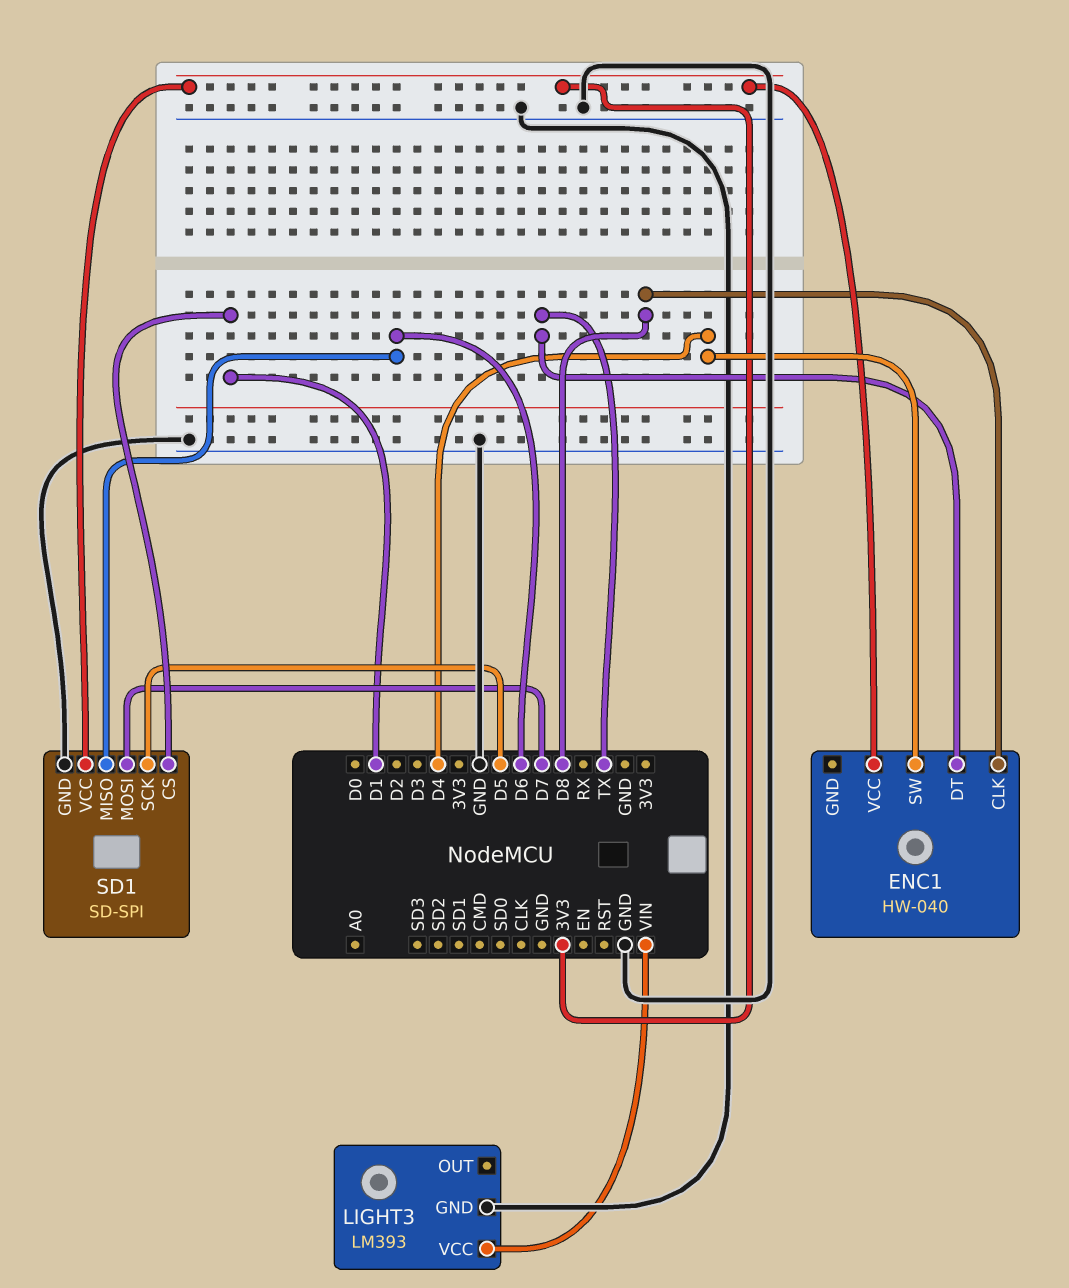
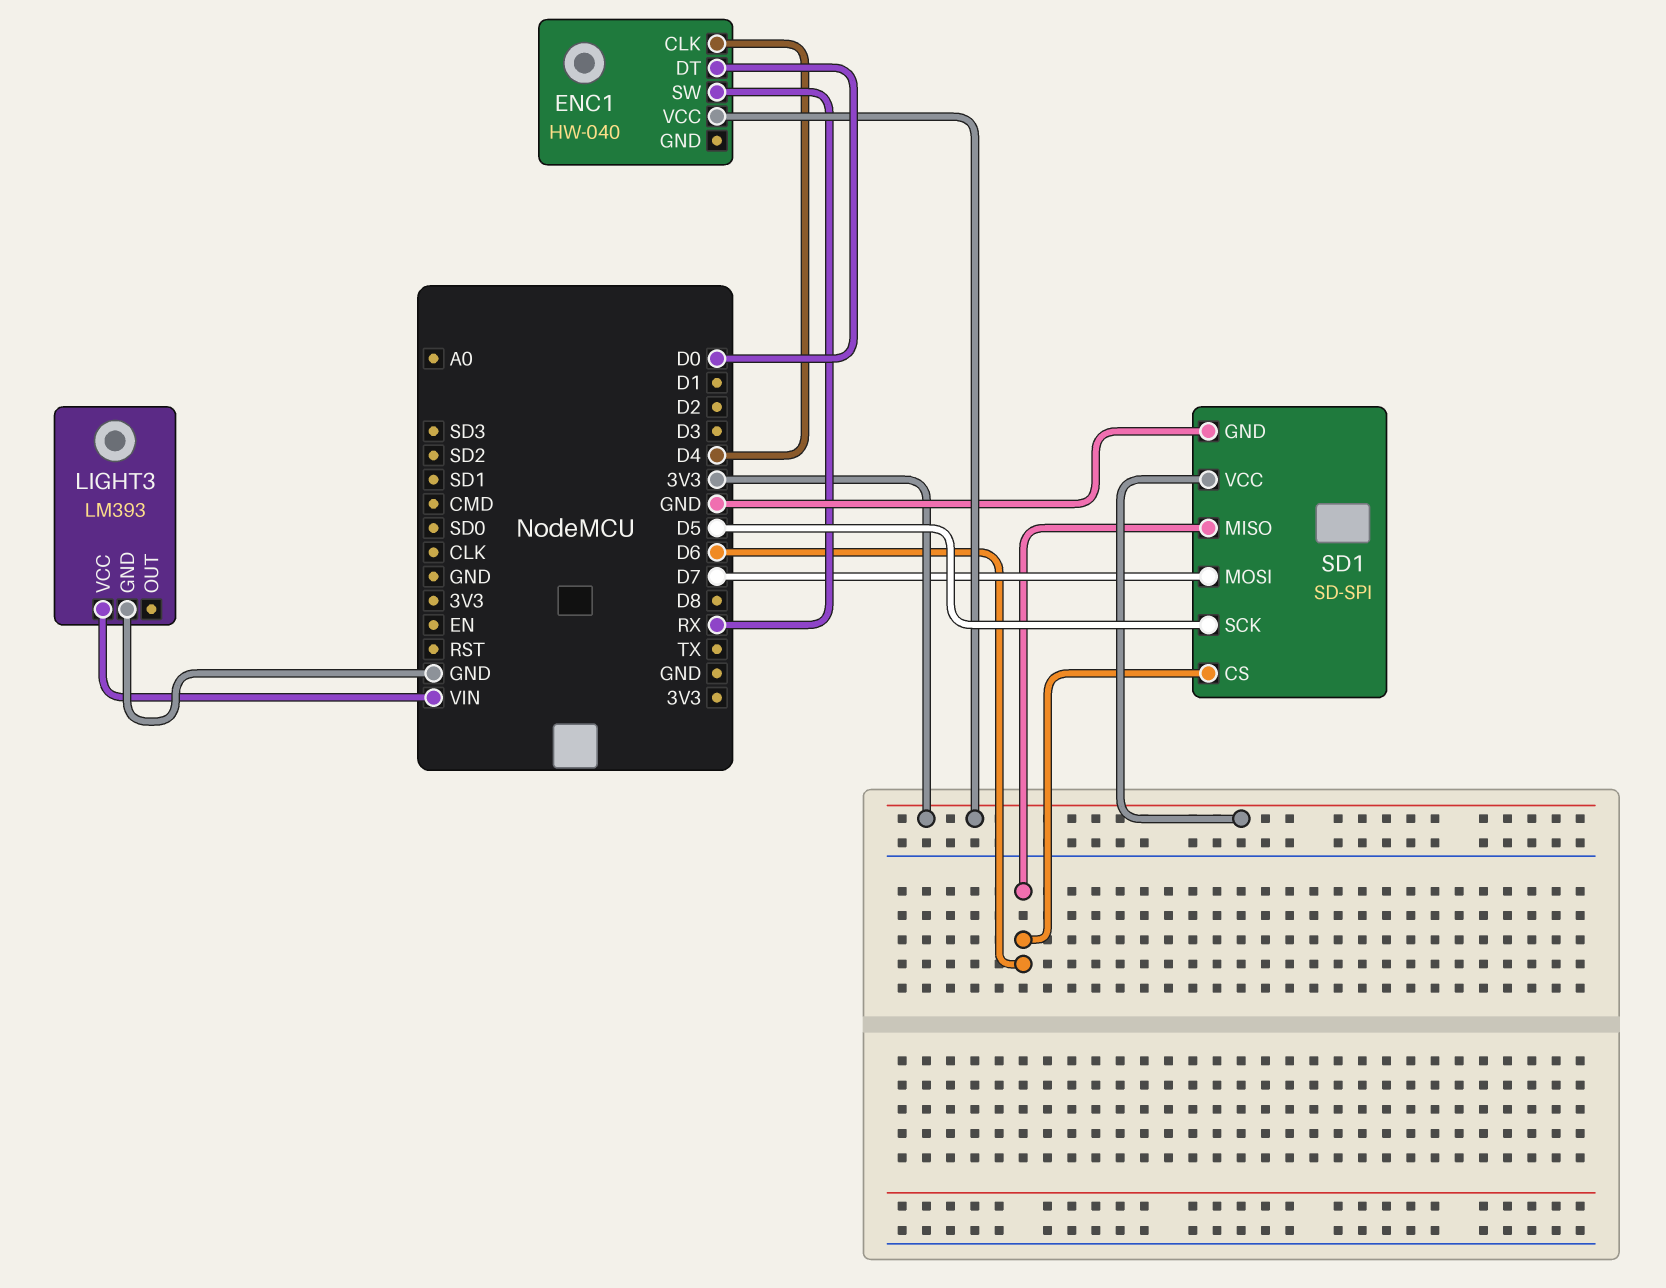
ENC1 pin CLK: D8 -> D4
ENC1 pin DT: TX -> D0
ENC1 pin SW: D4 -> RX
SD1 pin CS: D1 -> D6

